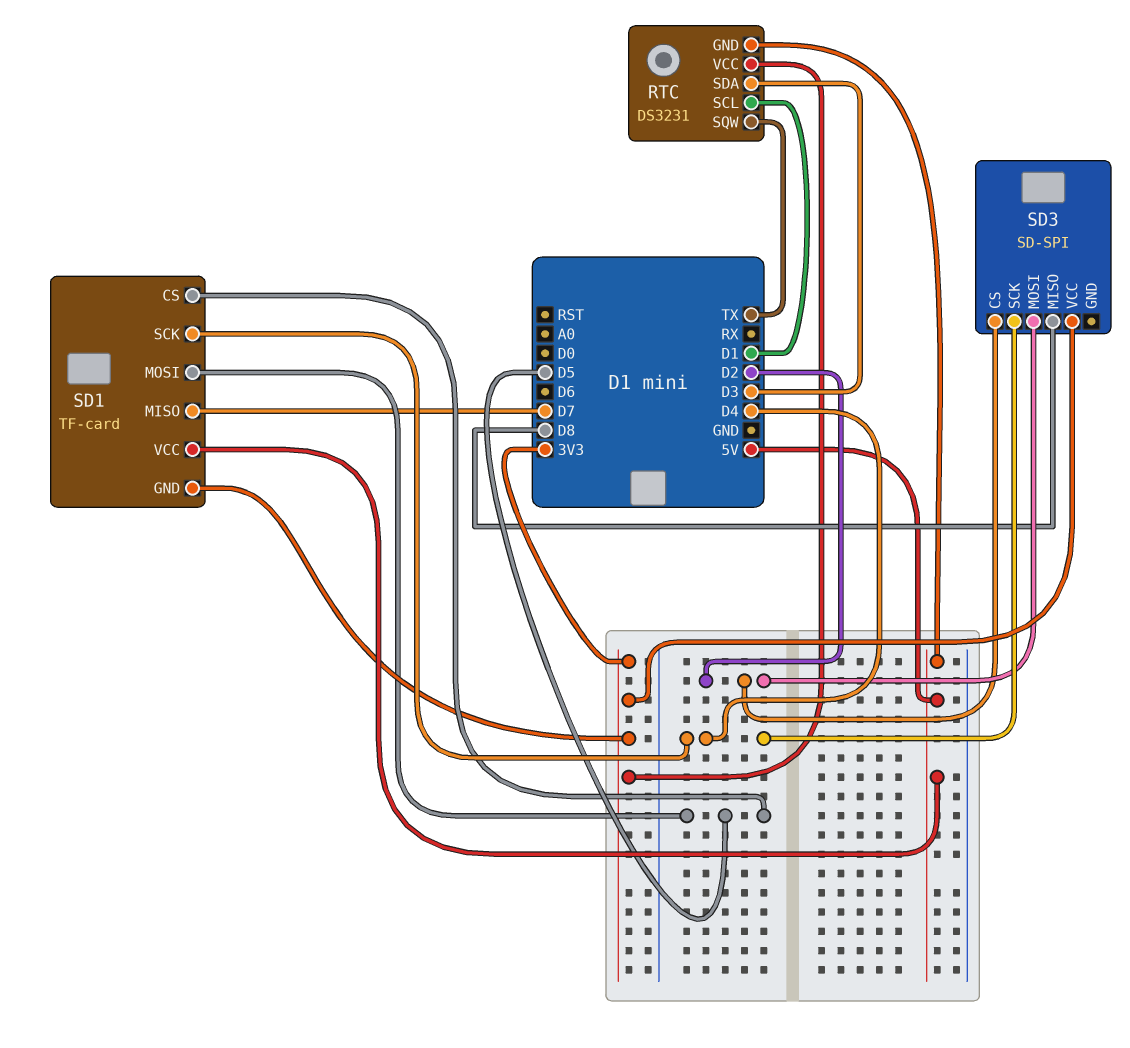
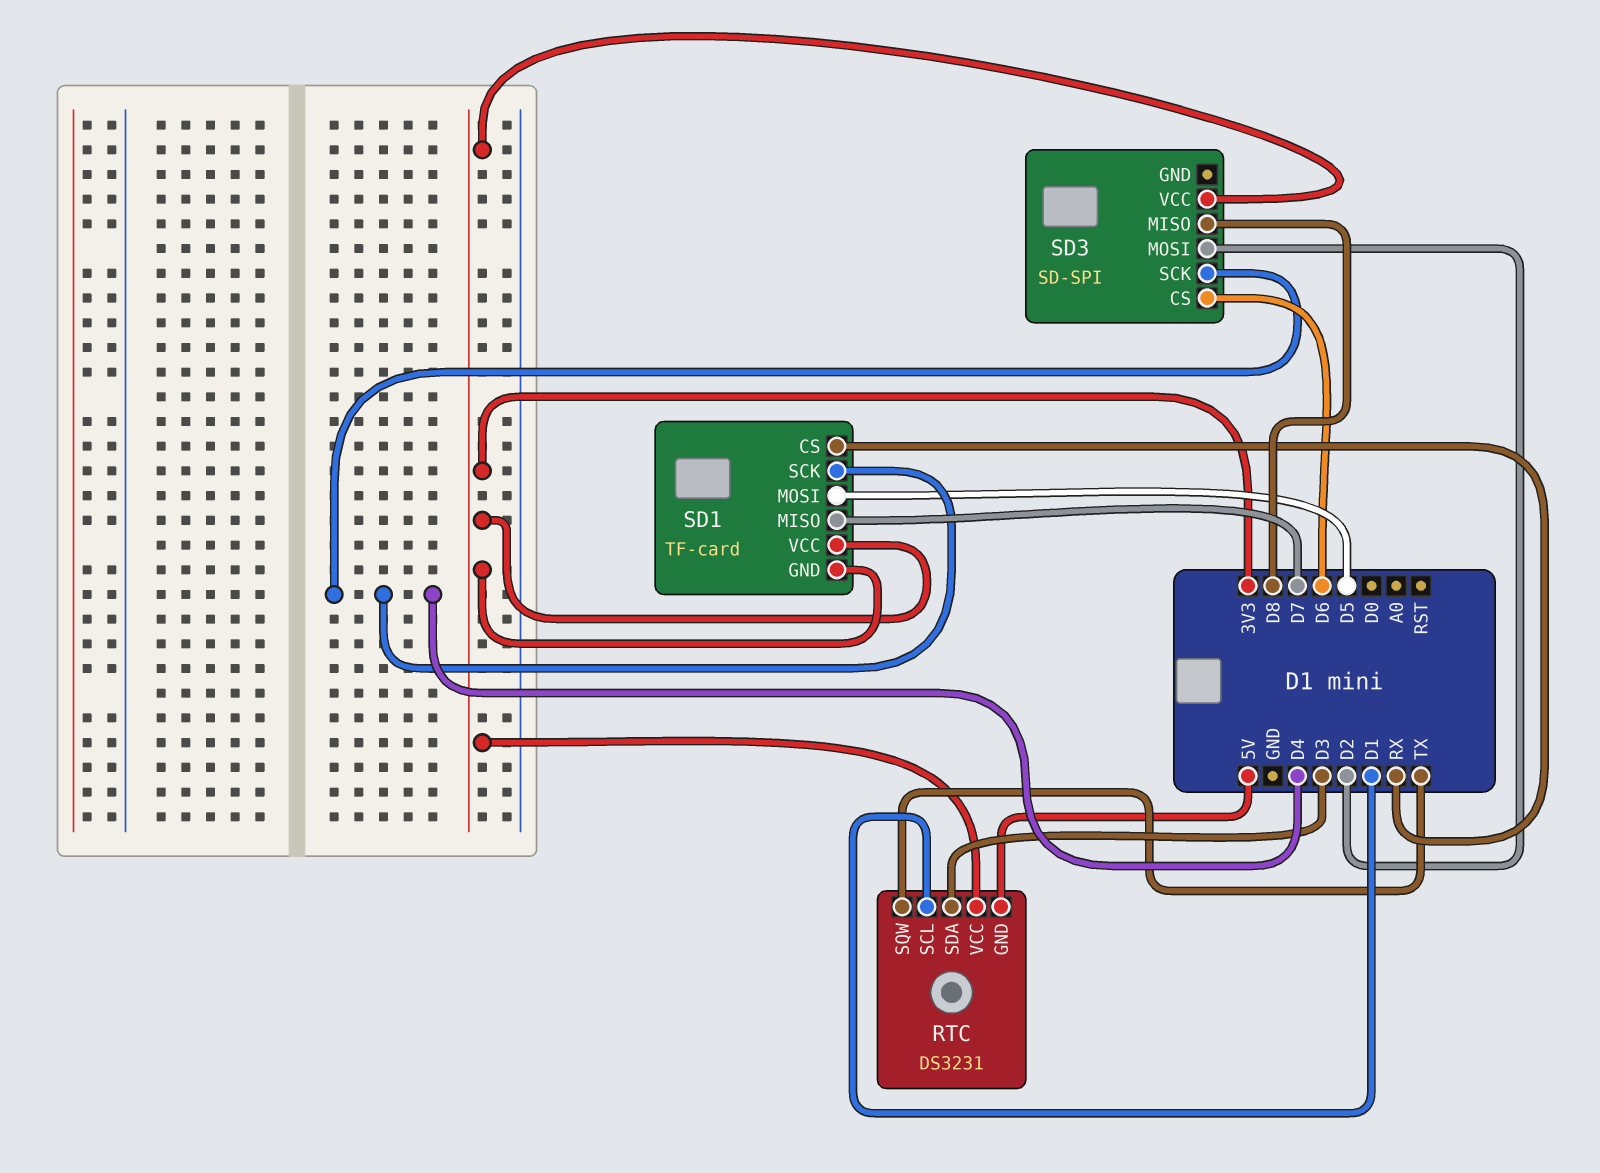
SD1 pin CS: D5 -> RX
SD1 pin VCC: 5V -> 3V3
SD3 pin CS: D2 -> D6

